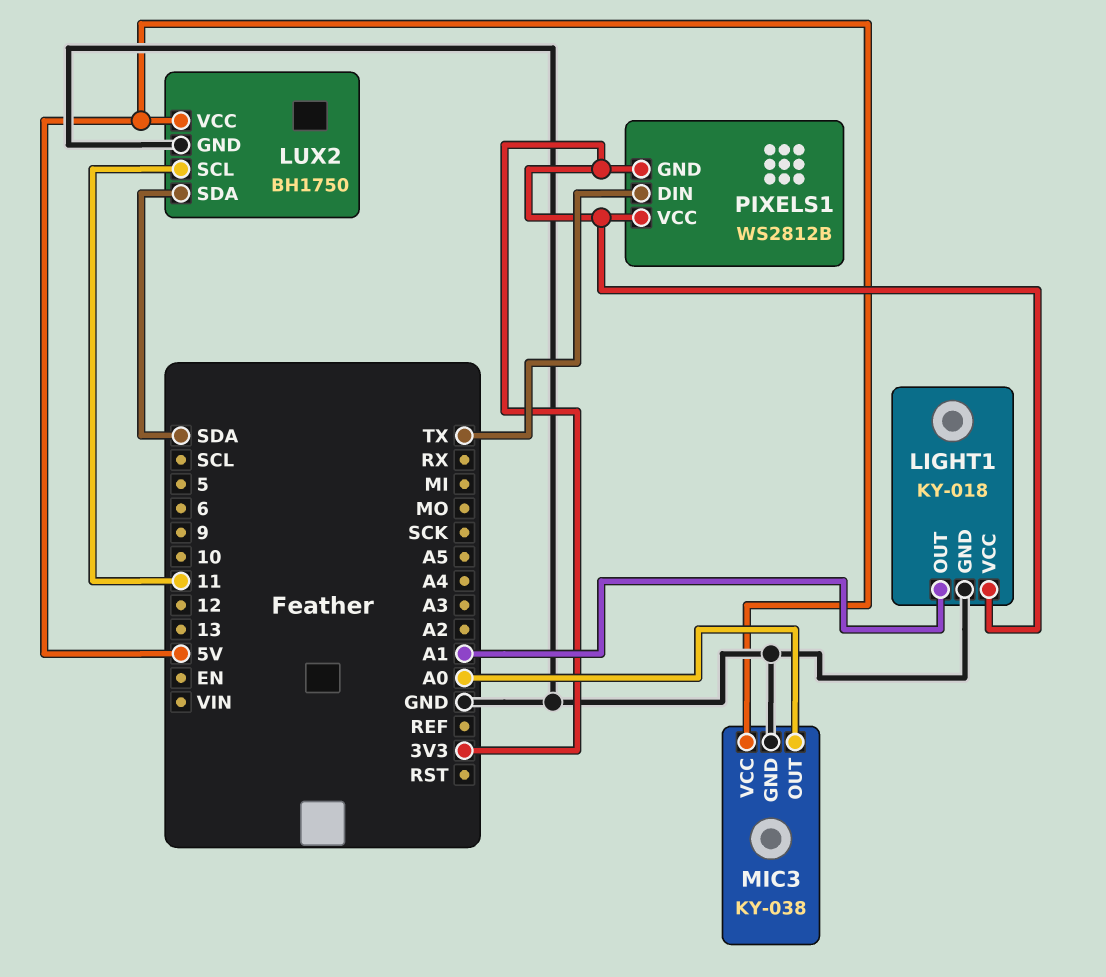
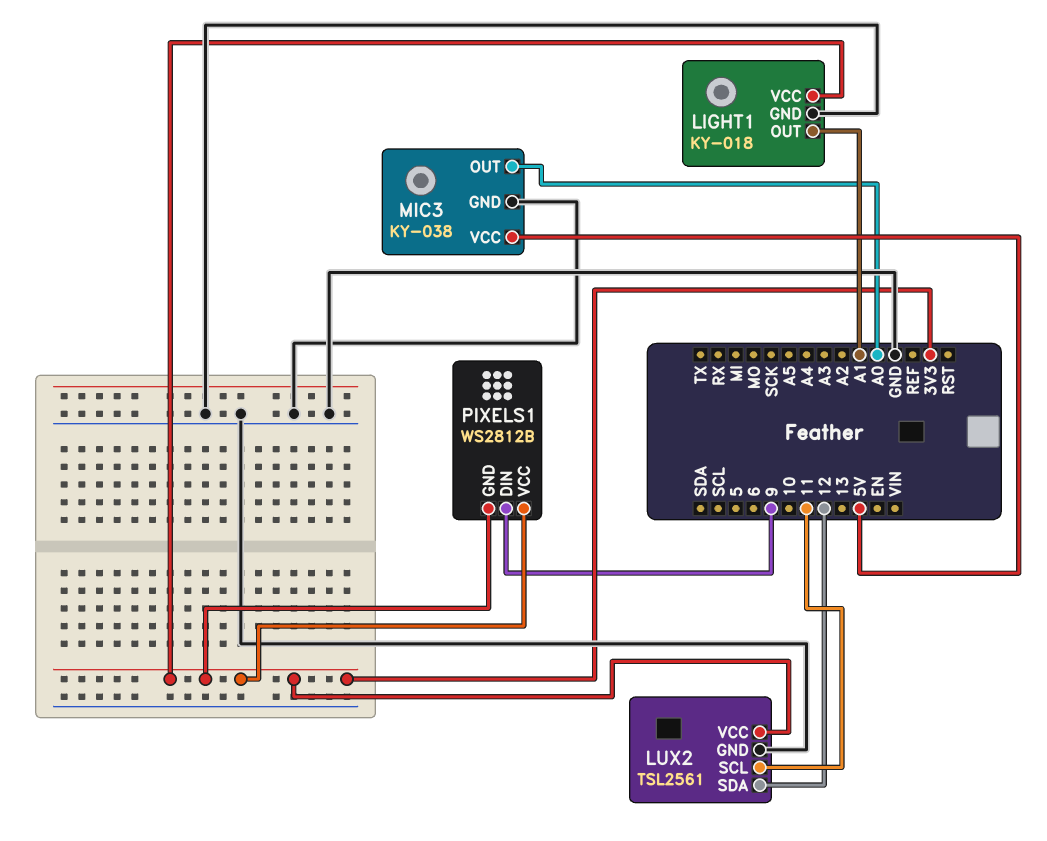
LUX2: BH1750 -> TSL2561
LUX2 pin SDA: SDA -> 12
LUX2 pin VCC: 5V -> 3V3
PIXELS1 pin DIN: TX -> 9

